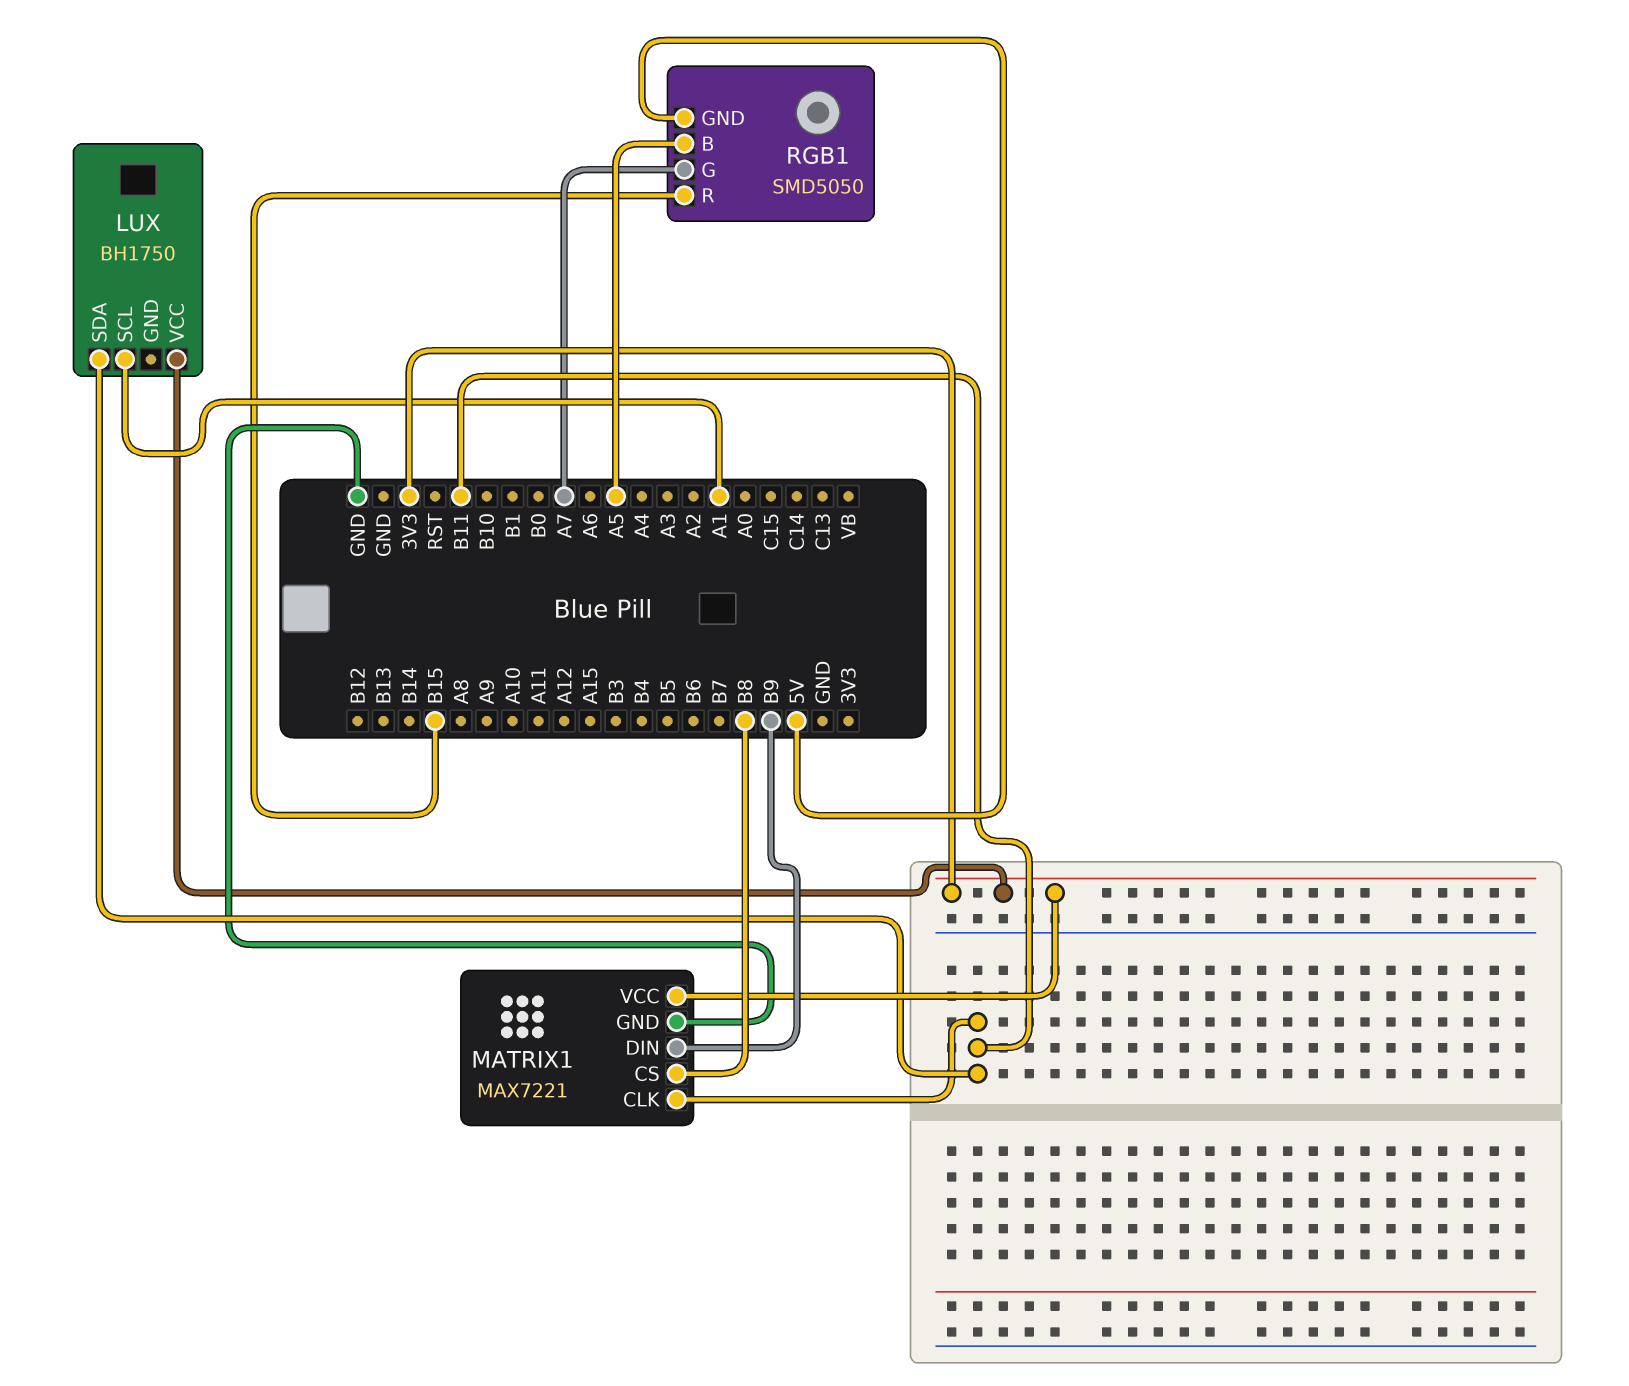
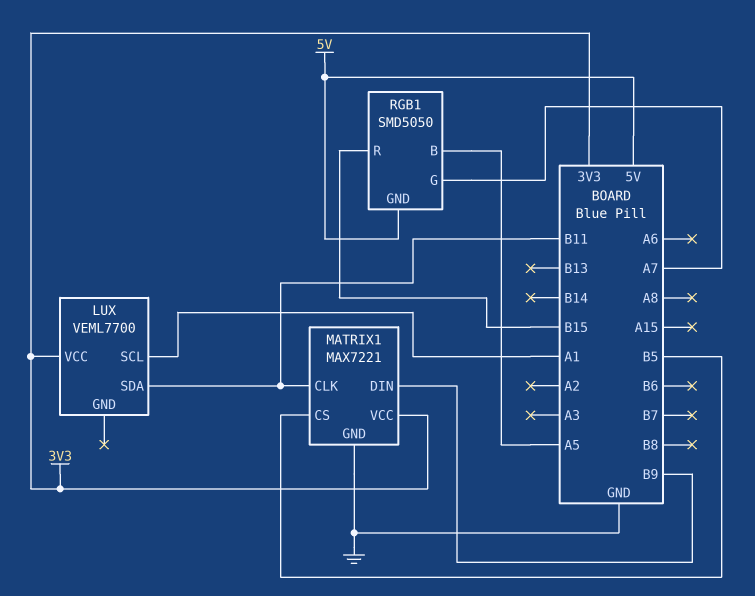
LUX: BH1750 -> VEML7700
MATRIX1 pin CS: B8 -> B5

